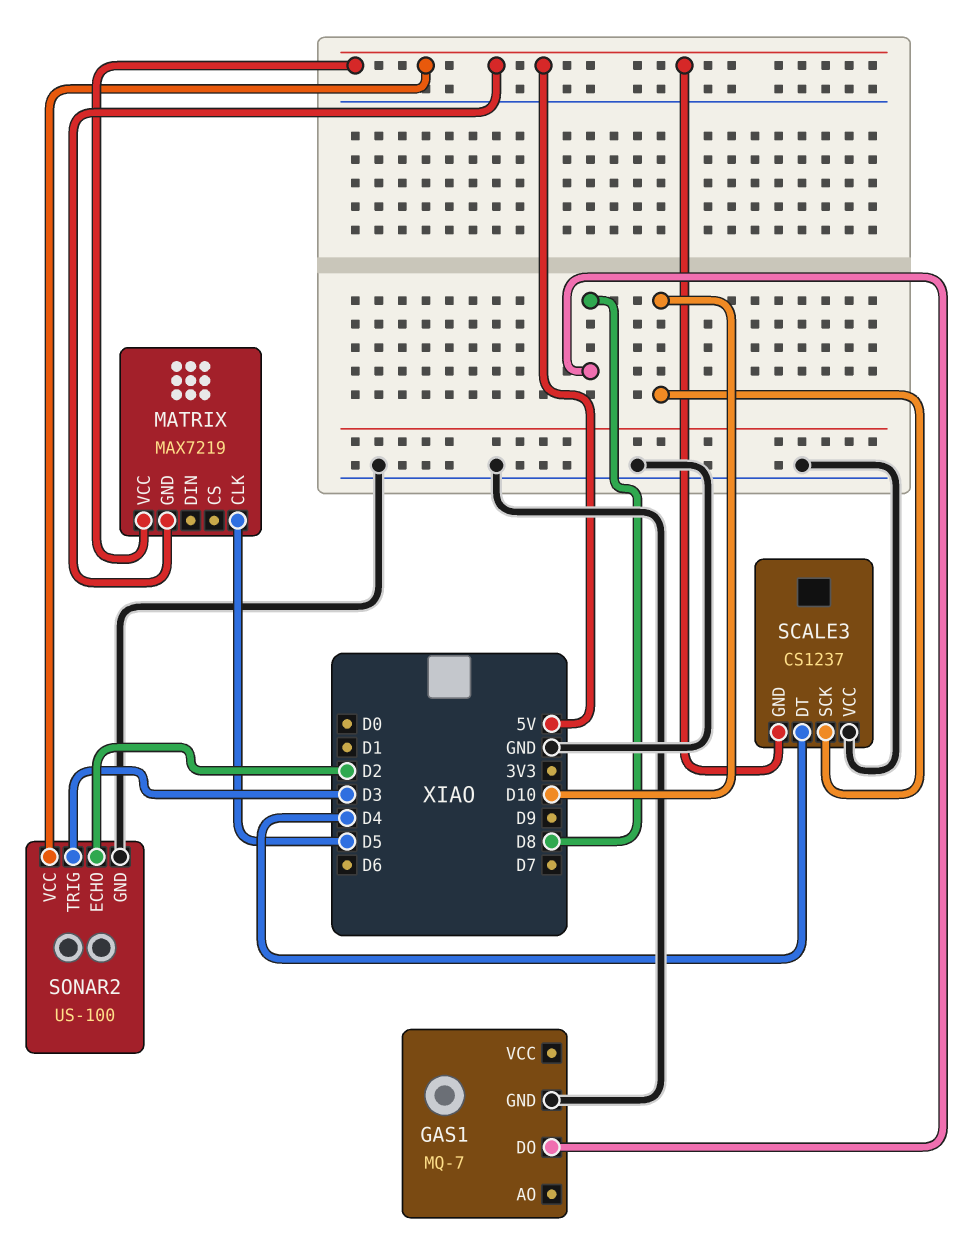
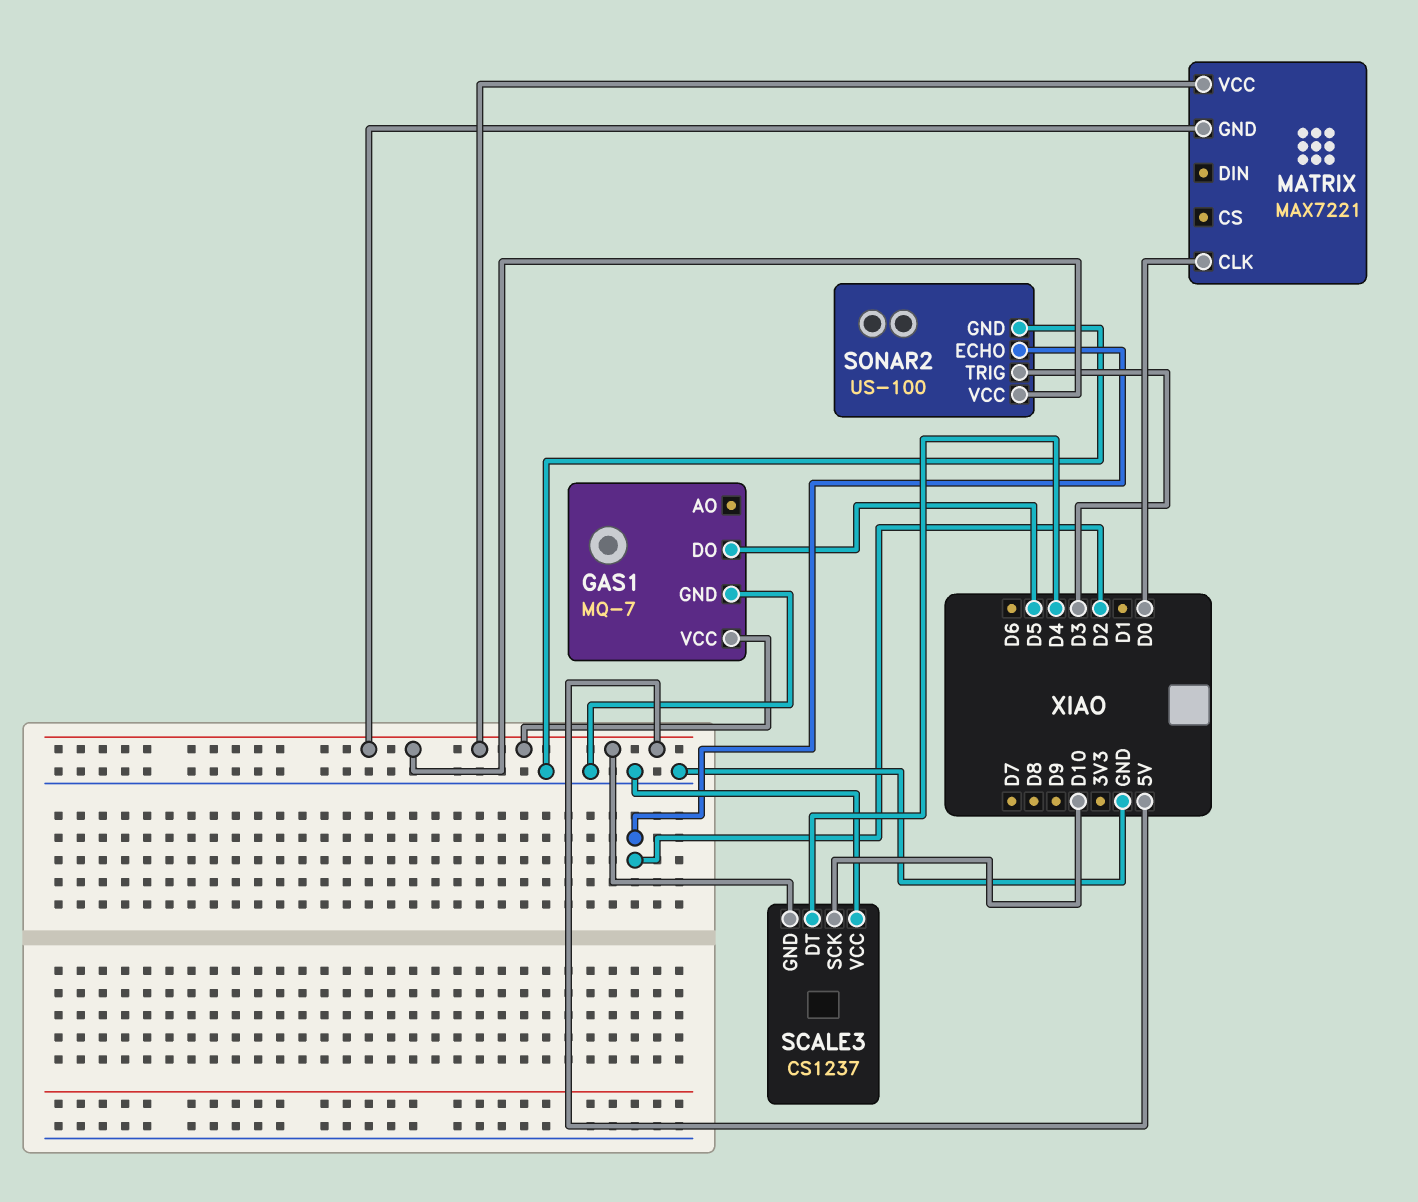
GAS1 pin DO: D8 -> D5
GAS1 pin VCC: none -> 5V
MATRIX: MAX7219 -> MAX7221
MATRIX pin CLK: D5 -> D0

